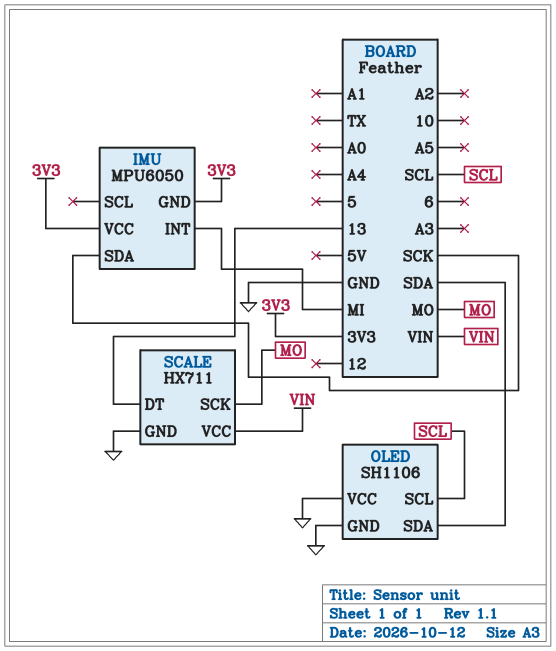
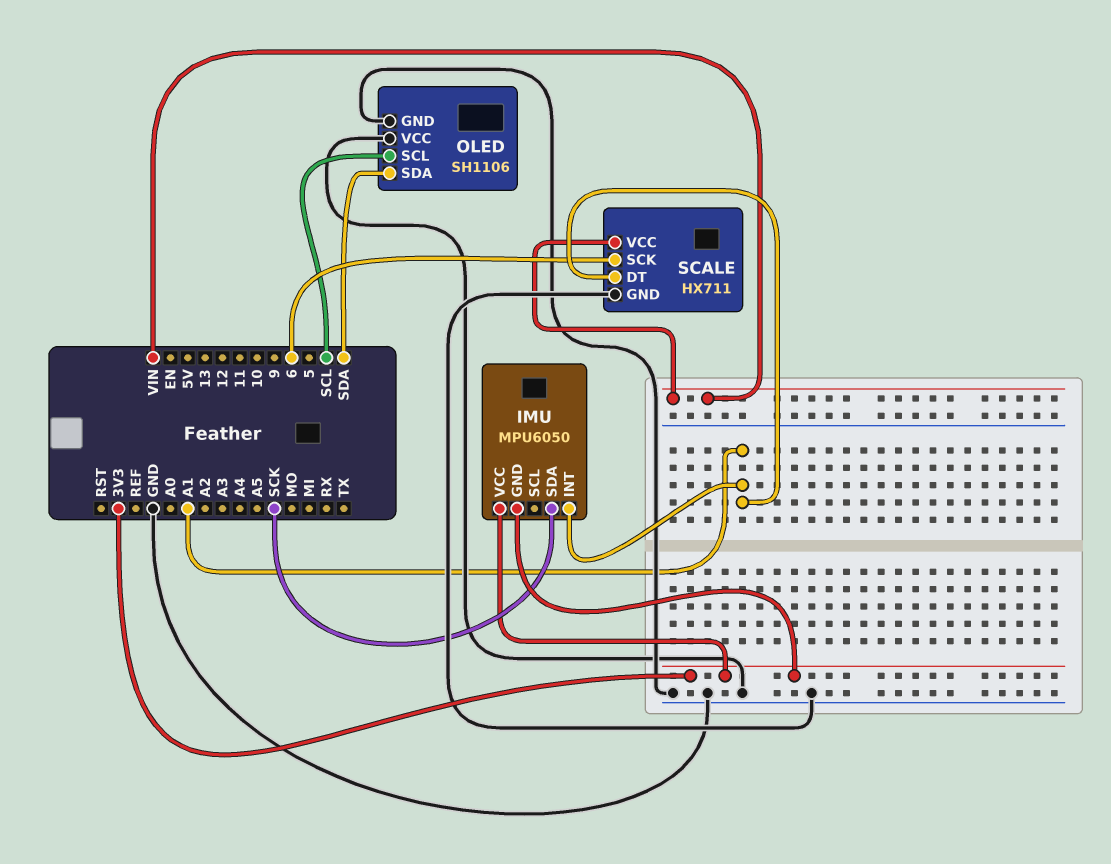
IMU pin INT: MI -> A1
SCALE pin DT: 13 -> A1
SCALE pin SCK: MO -> 6

